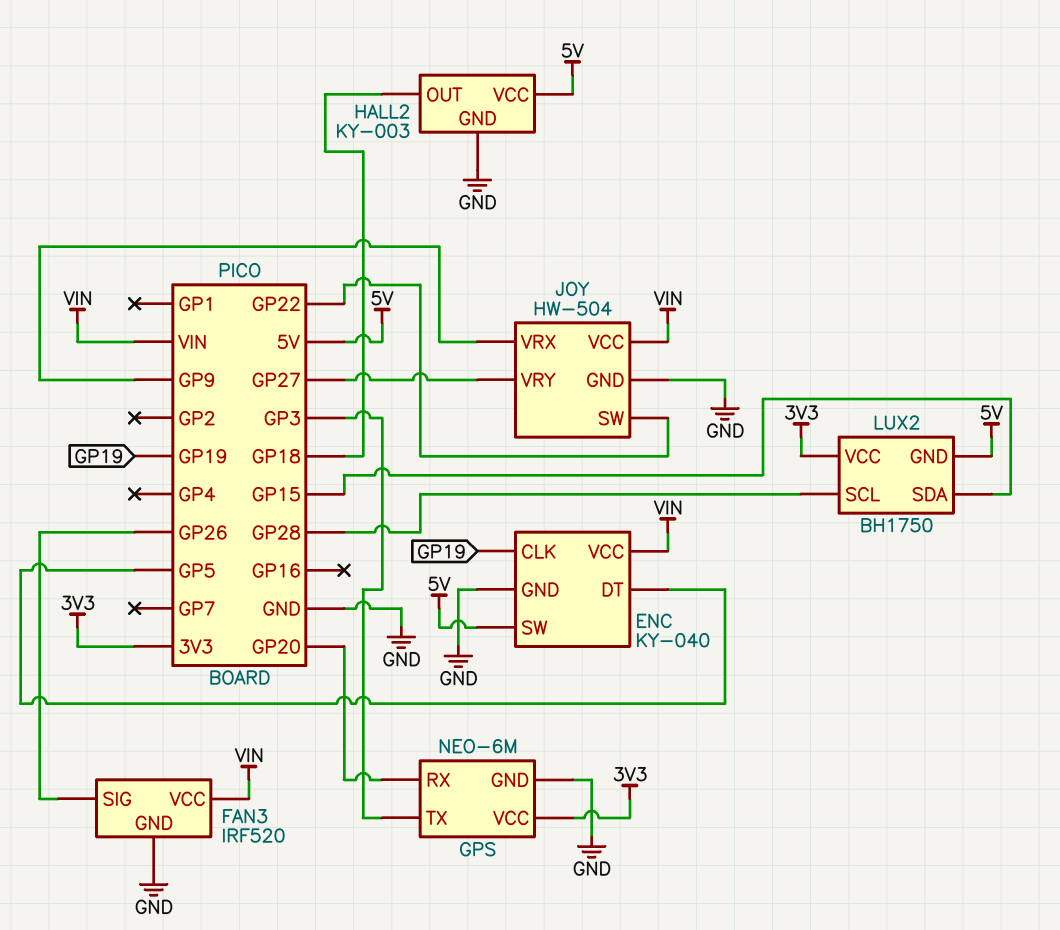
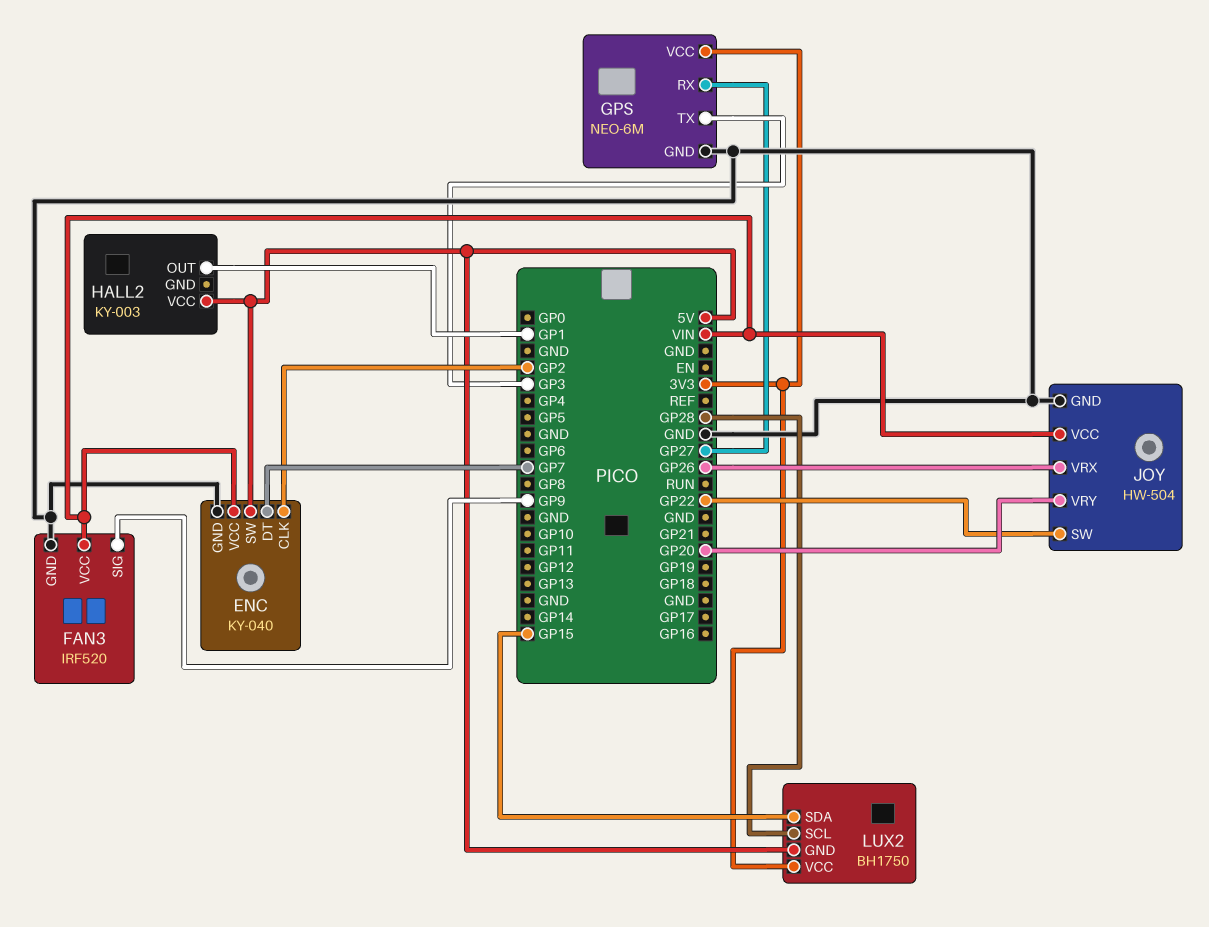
ENC pin CLK: GP19 -> GP2
ENC pin DT: GP5 -> GP7
FAN3 pin SIG: GP26 -> GP9
GPS pin RX: GP20 -> GP27
HALL2 pin GND: GND -> none
HALL2 pin OUT: GP18 -> GP1
JOY pin VRX: GP9 -> GP26
JOY pin VRY: GP27 -> GP20

